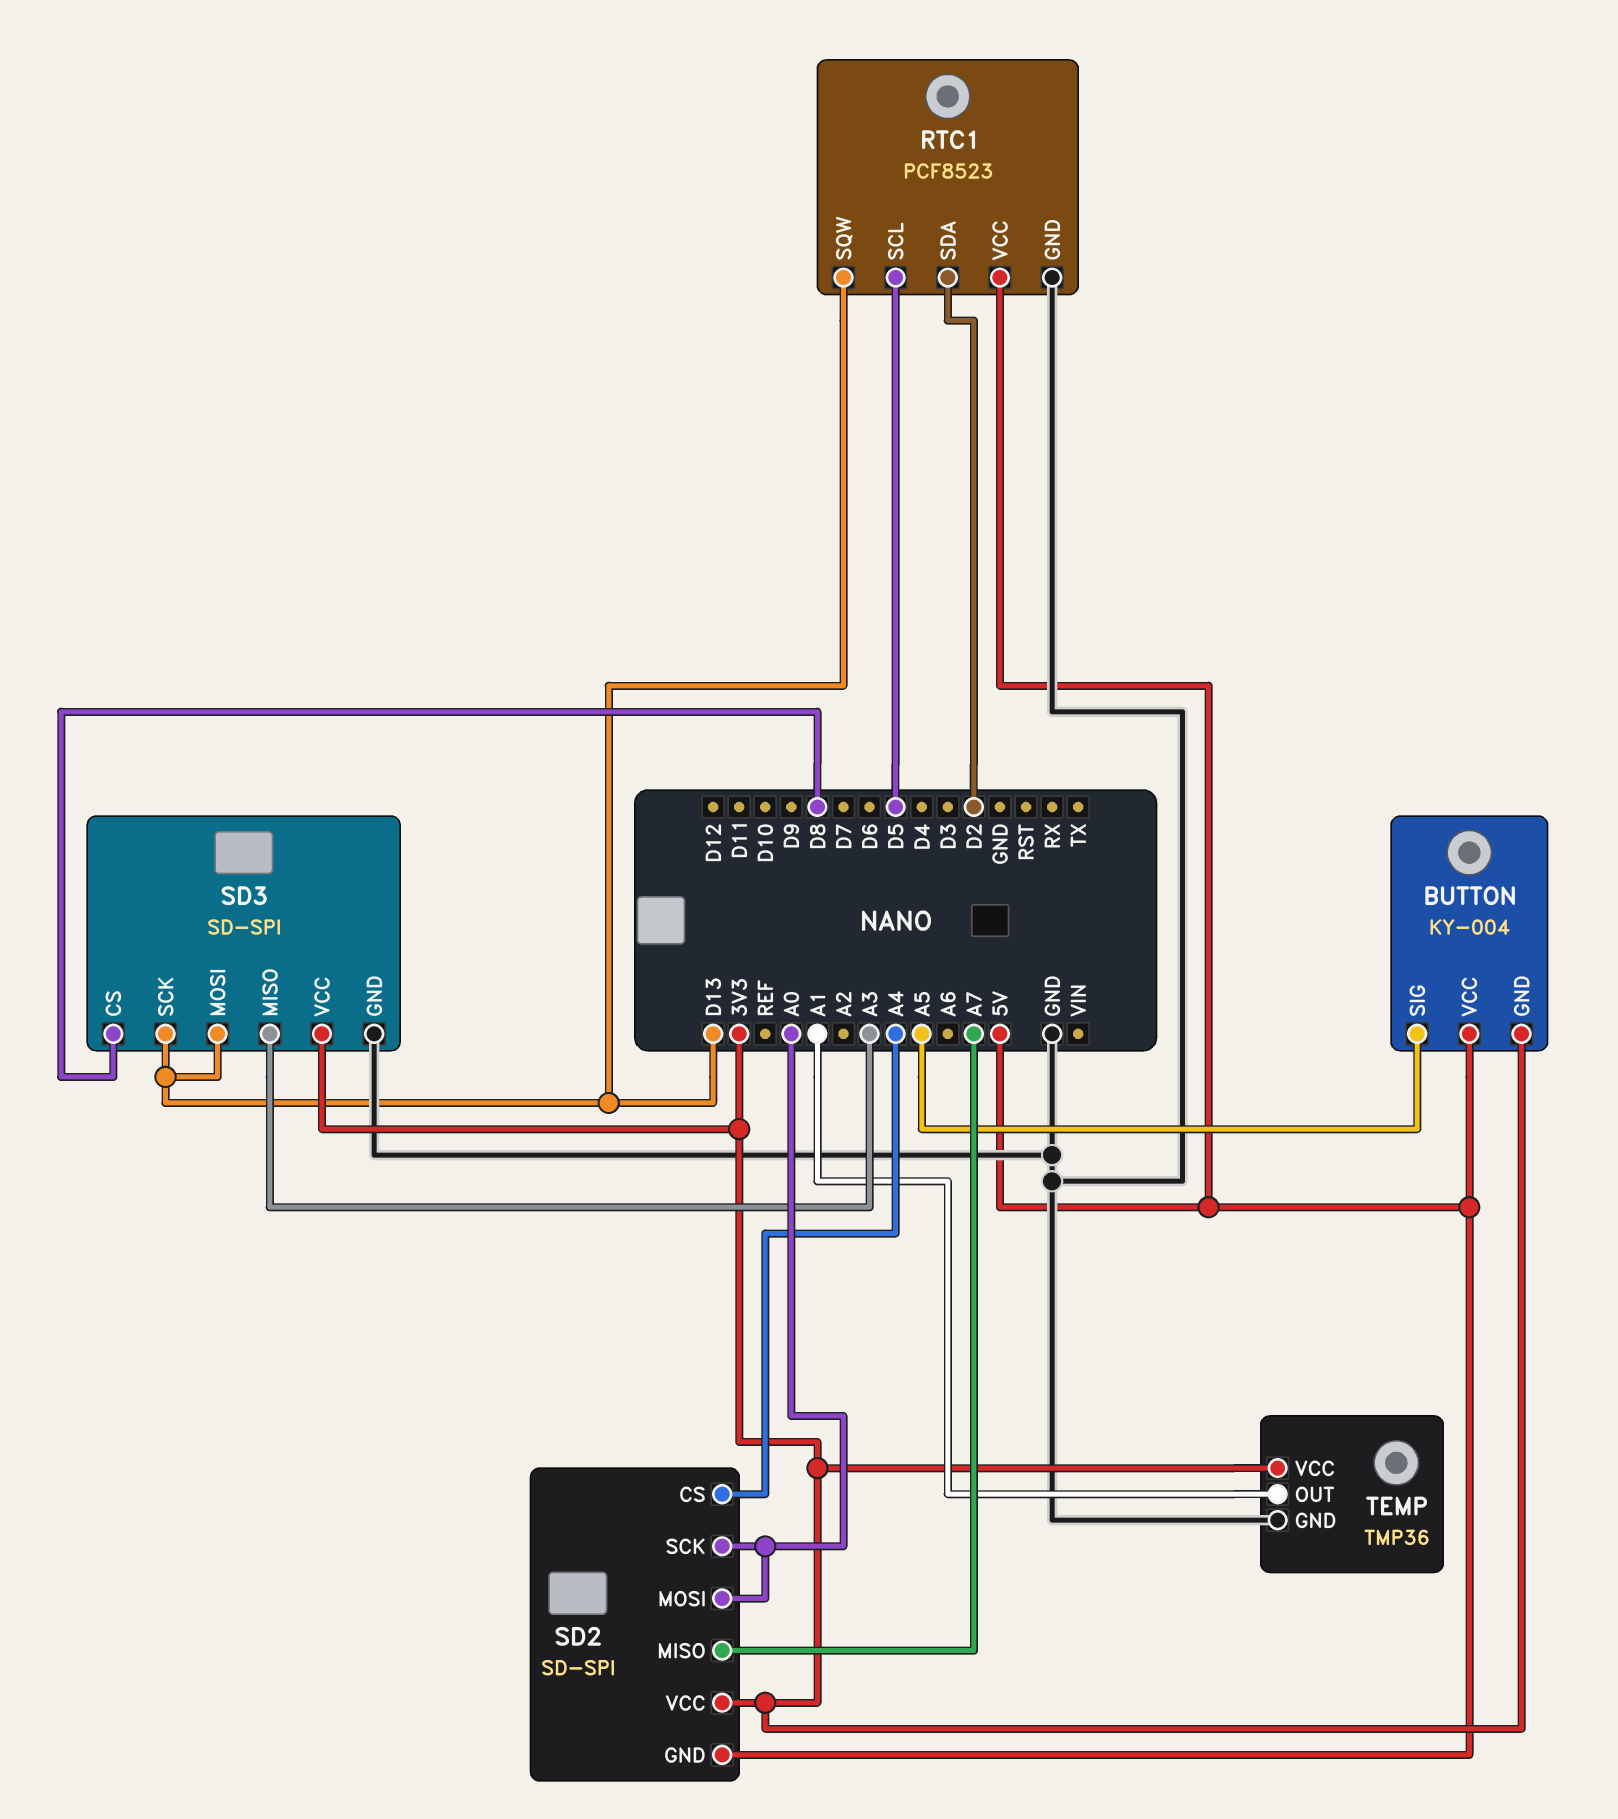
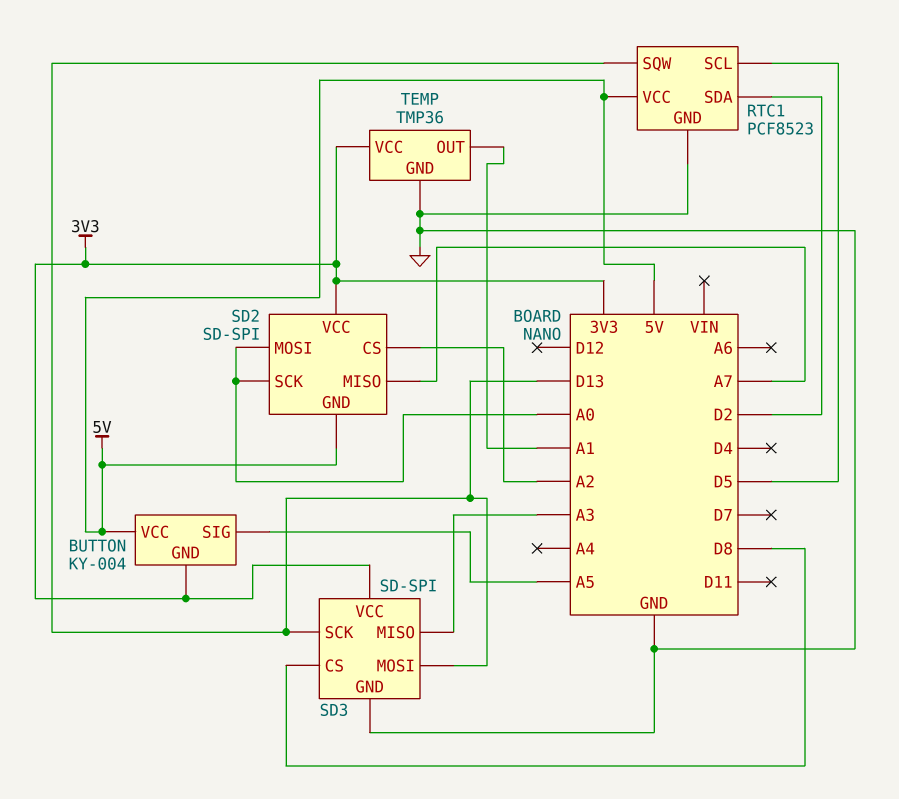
SD2 pin CS: A4 -> A2

